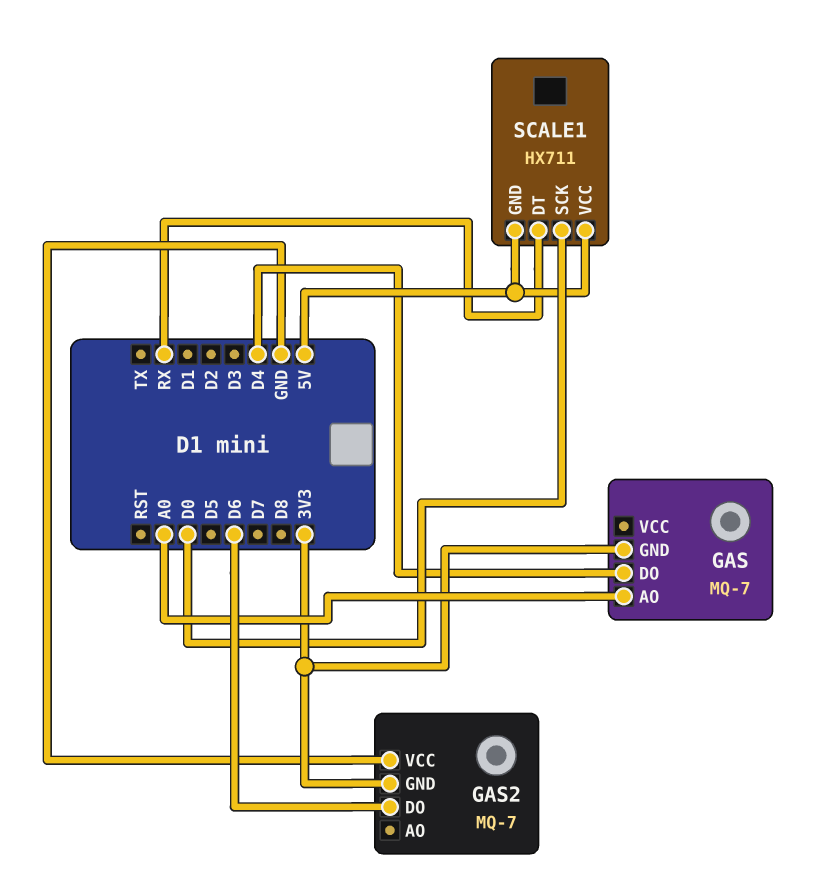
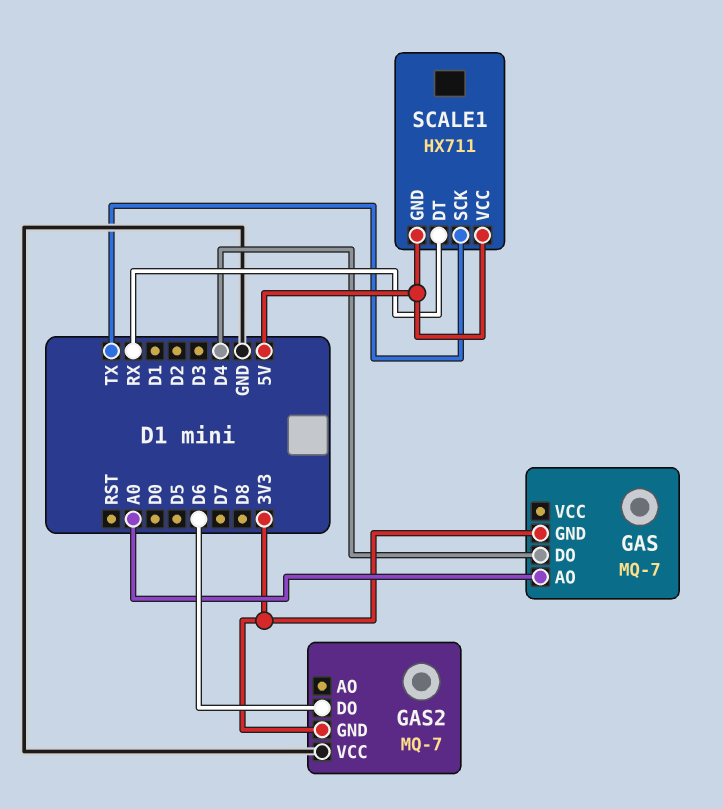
SCALE1 pin SCK: D0 -> TX

